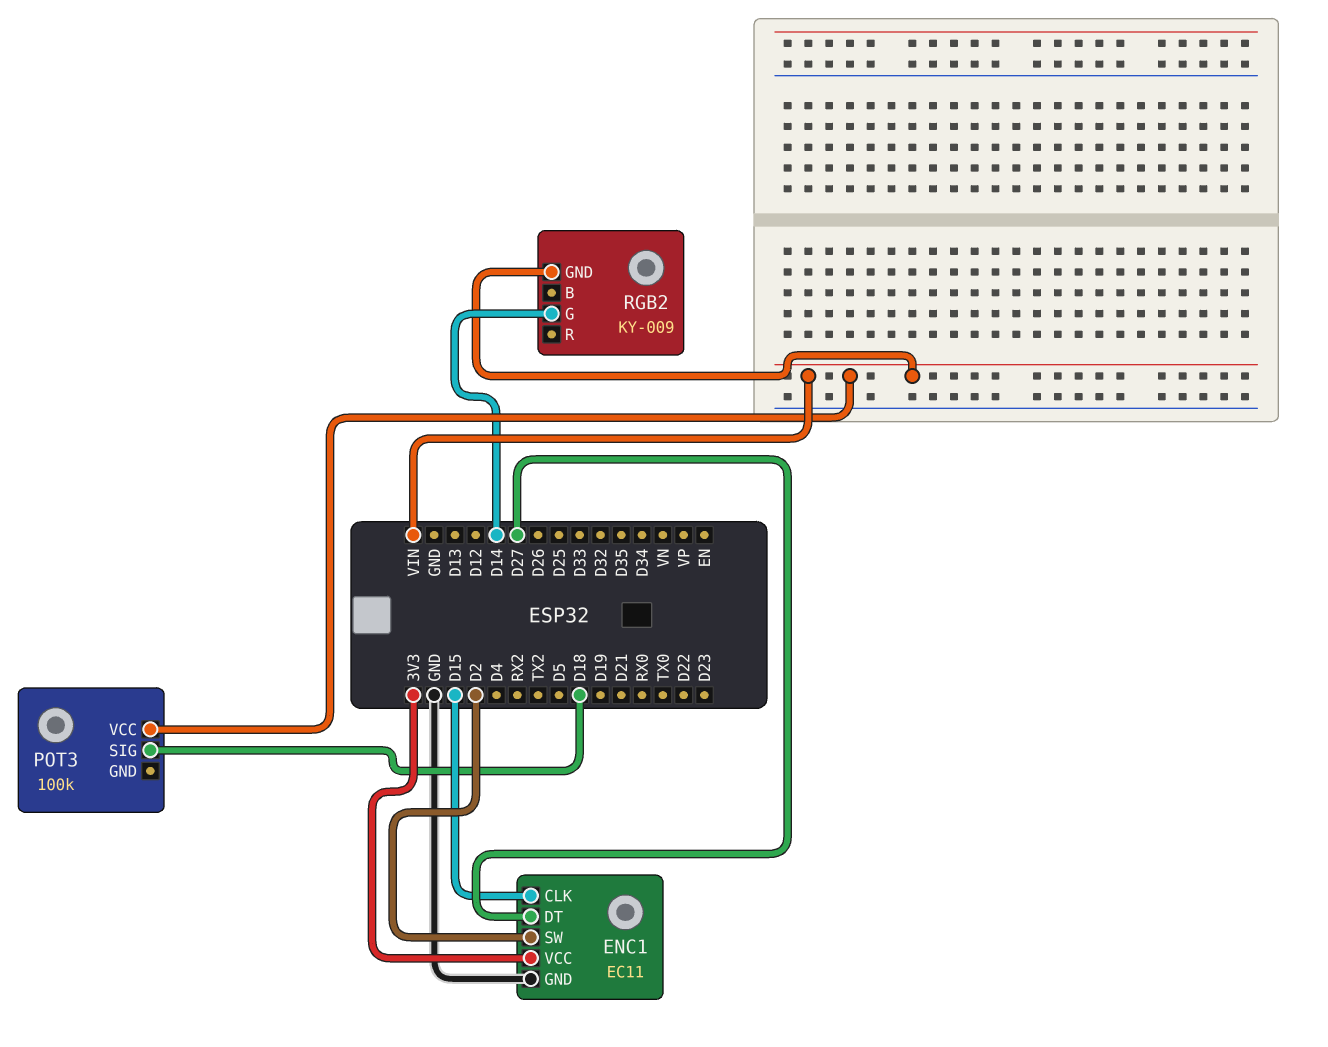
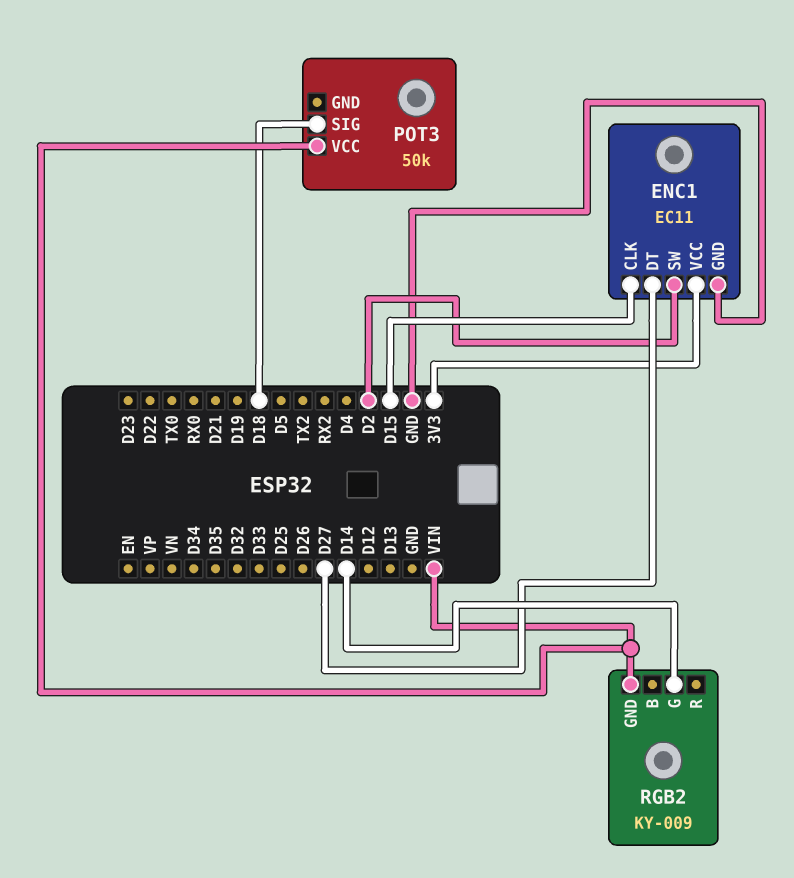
POT3: 100k -> 50k

